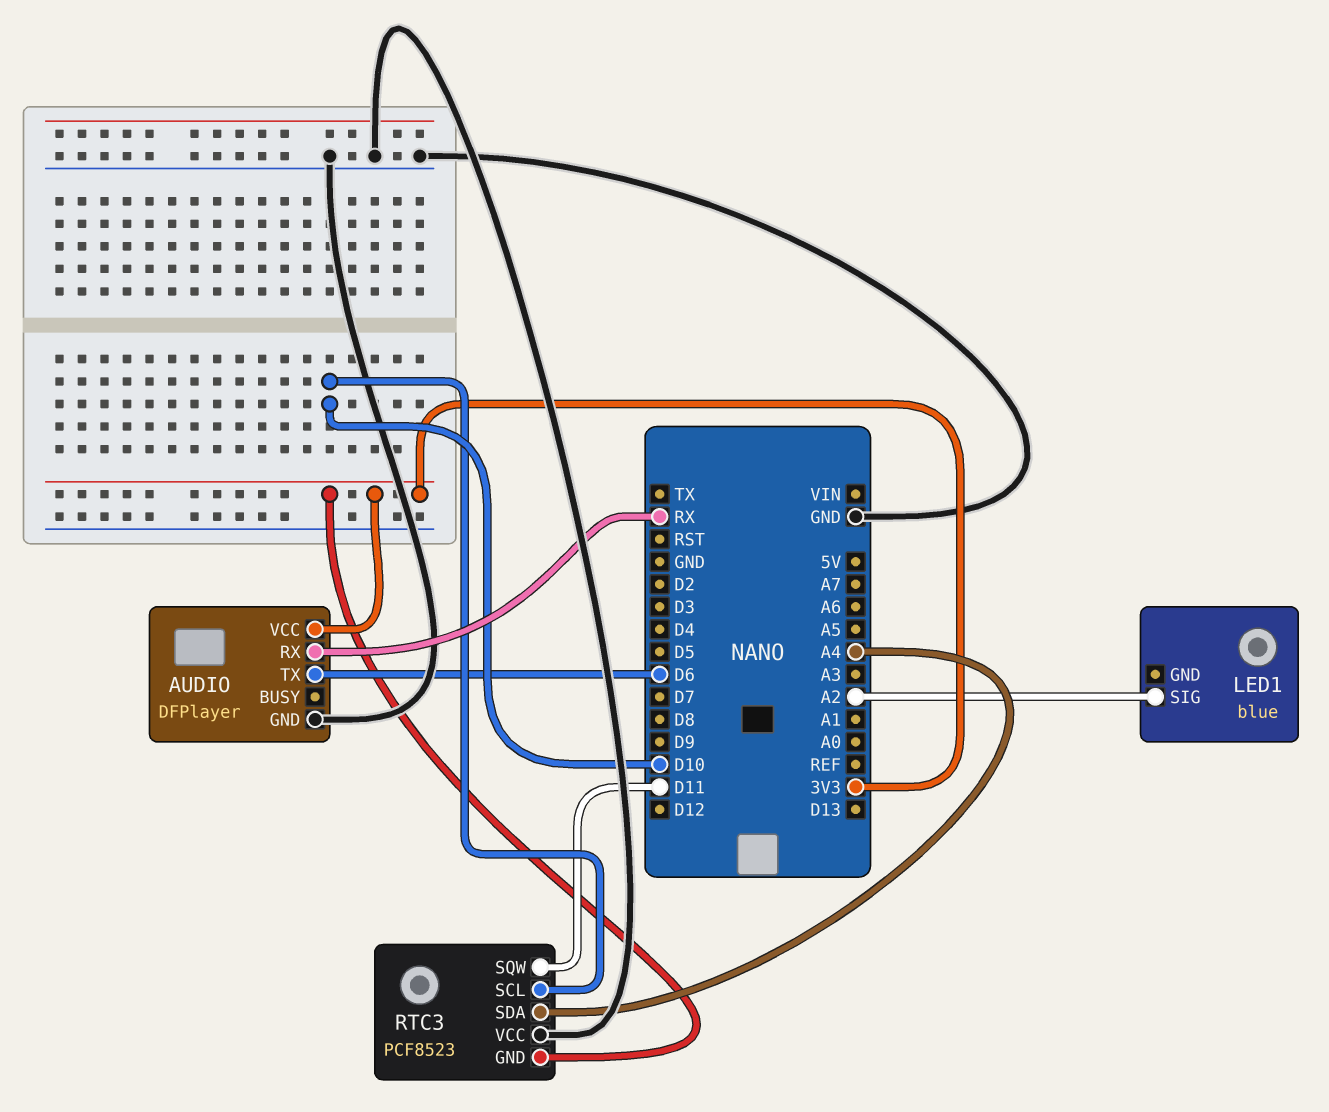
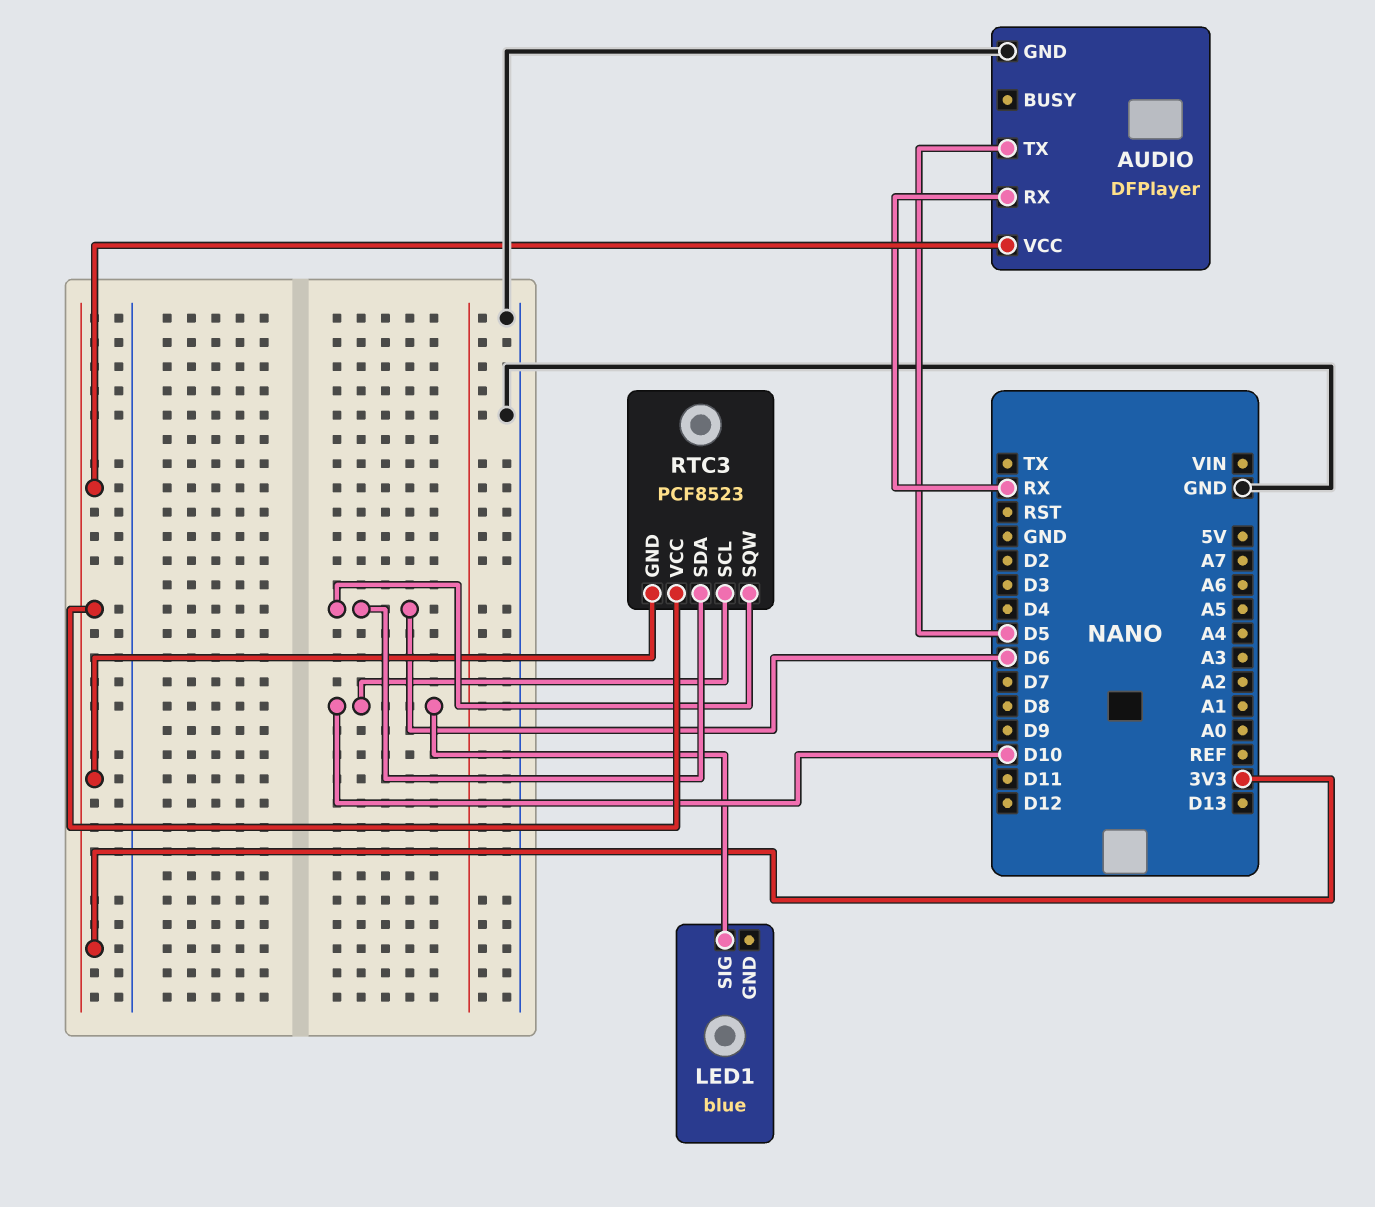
AUDIO pin TX: D6 -> D5
LED1 pin SIG: A2 -> D10
RTC3 pin SDA: A4 -> D6
RTC3 pin SQW: D11 -> D6
RTC3 pin VCC: GND -> 3V3

